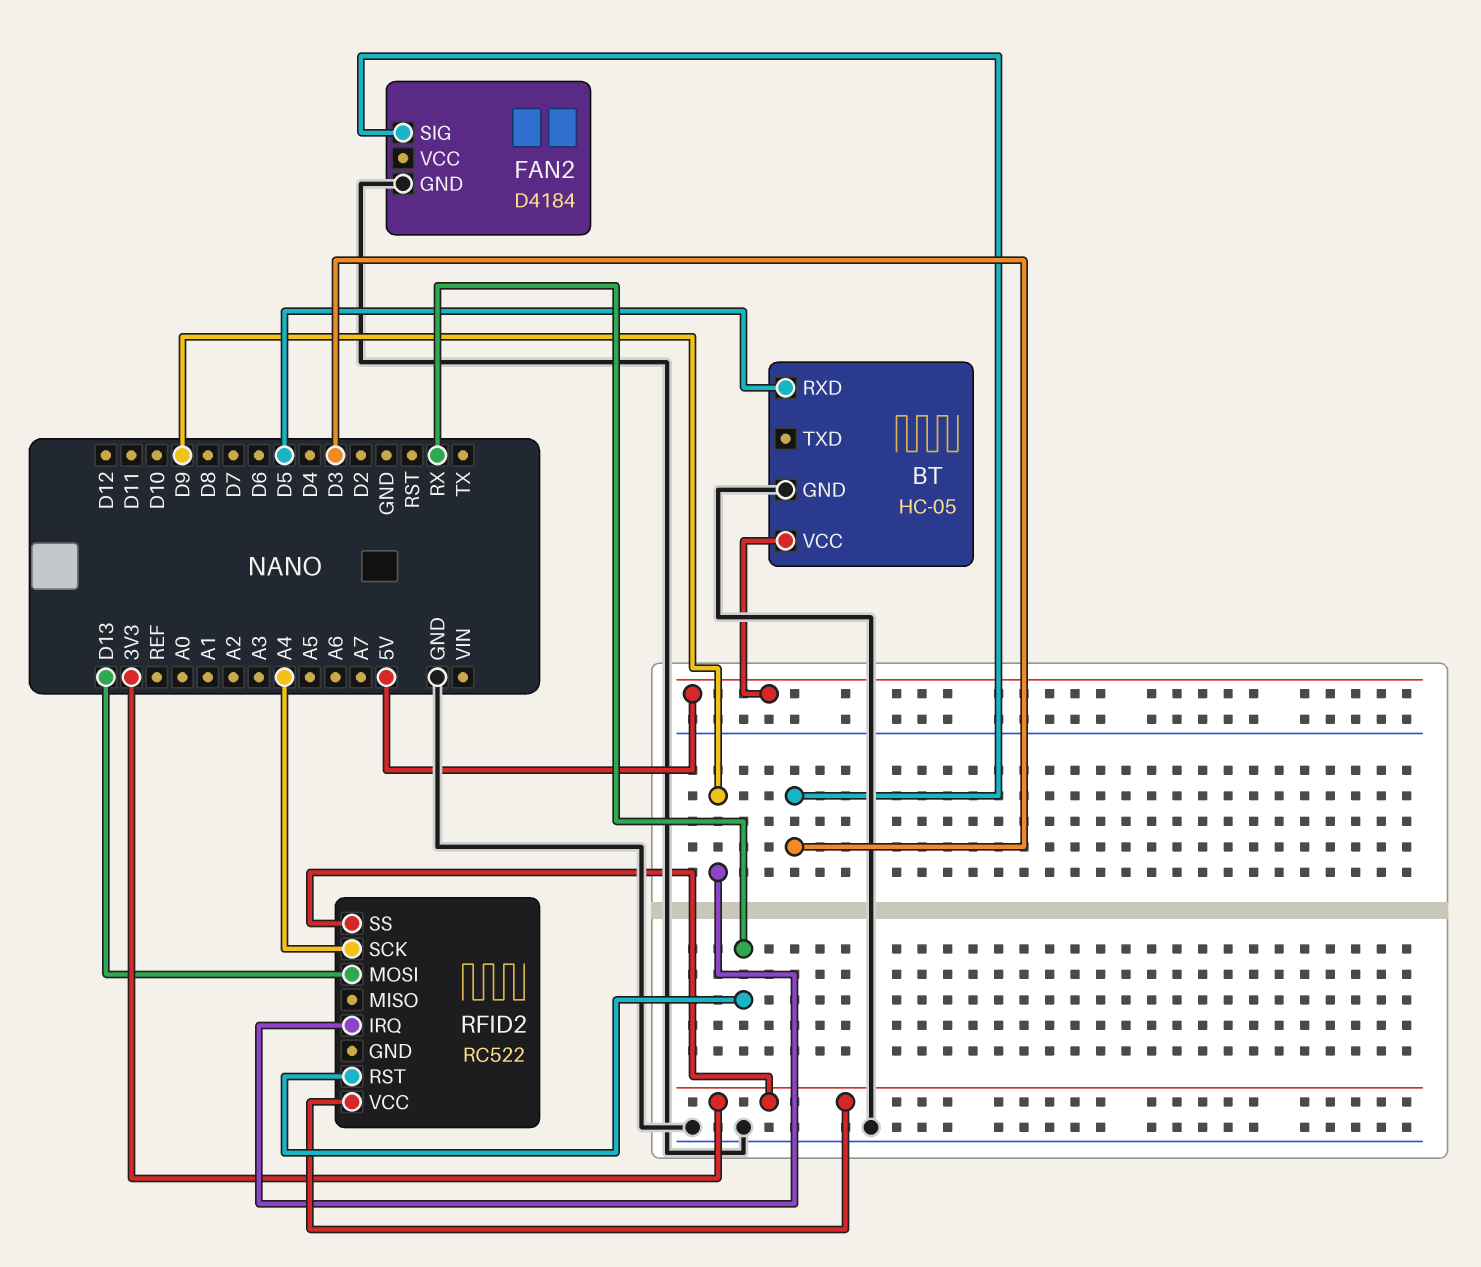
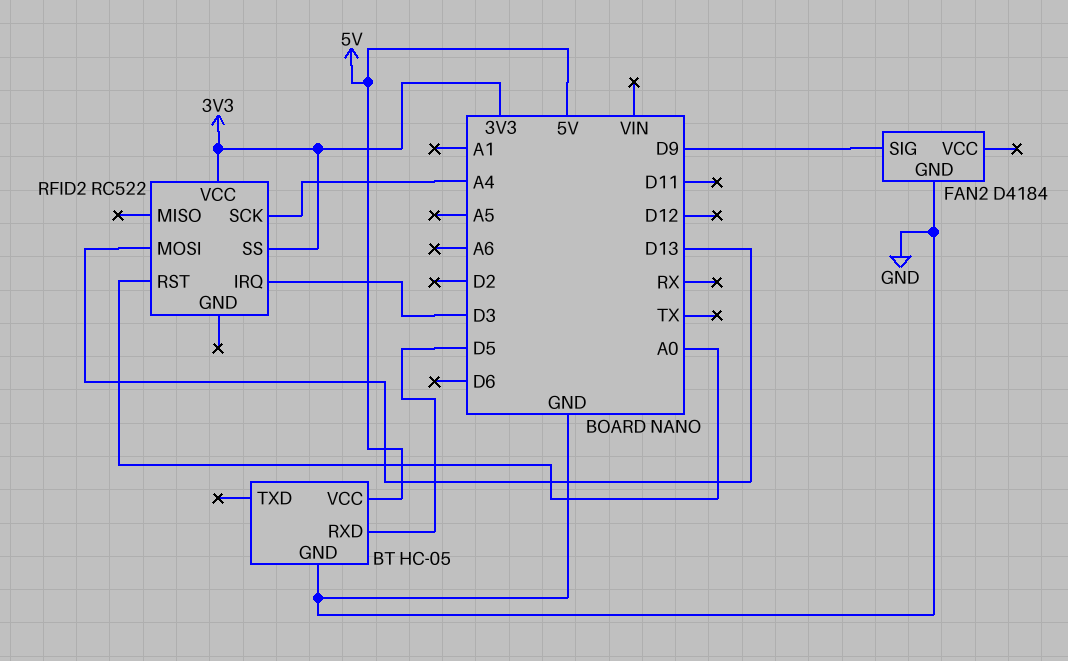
FAN2 pin SIG: D3 -> D9
RFID2 pin IRQ: D9 -> D3
RFID2 pin RST: RX -> A0

